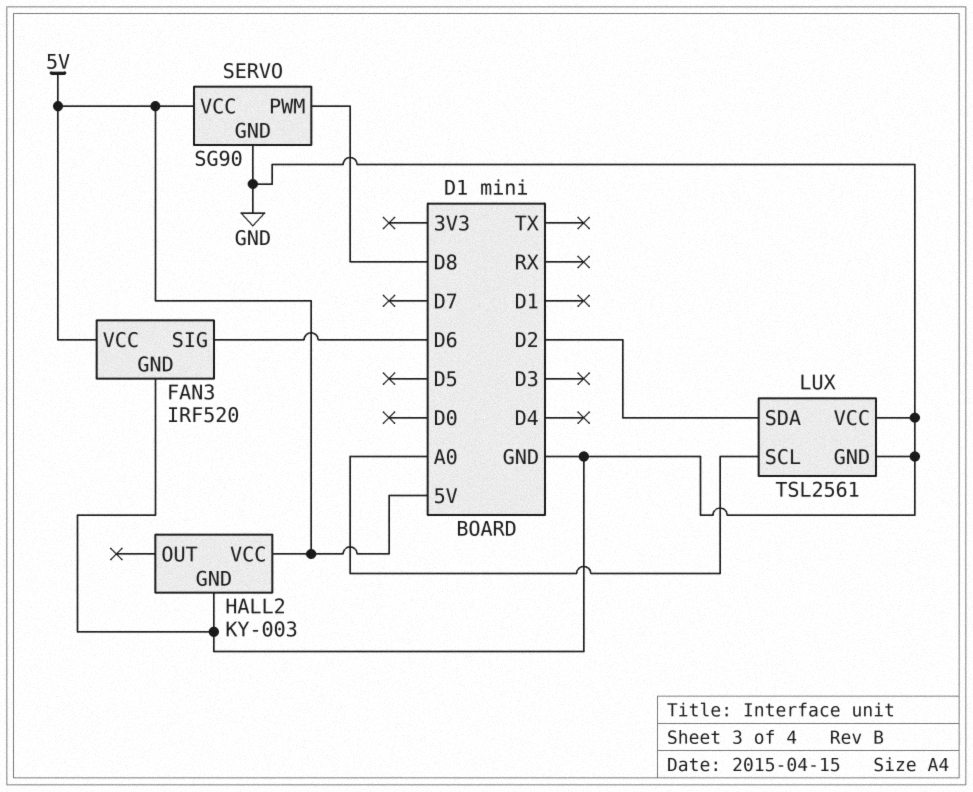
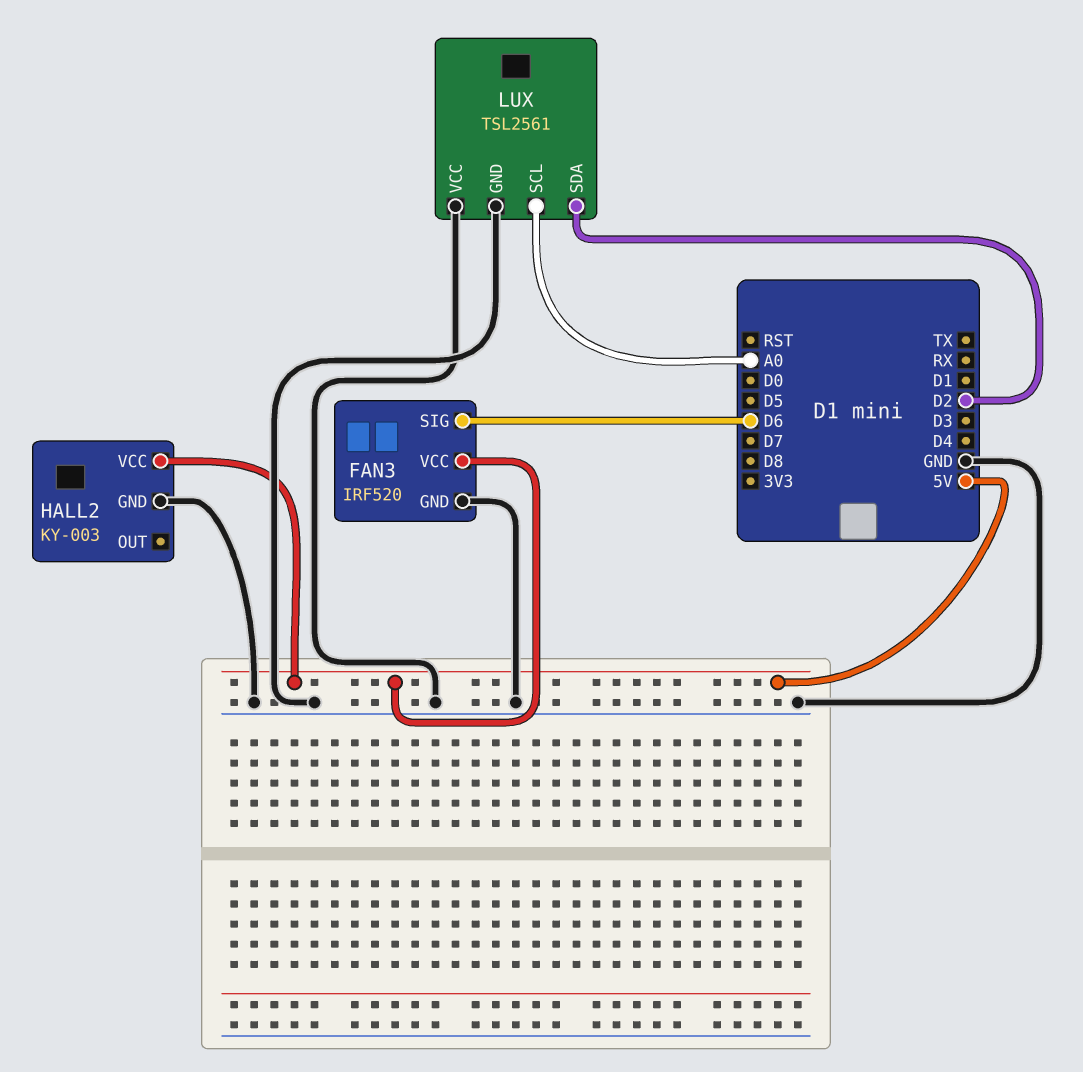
SERVO: SG90 -> none
SERVO pin GND: GND -> none
SERVO pin PWM: D8 -> none
SERVO pin VCC: 5V -> none

